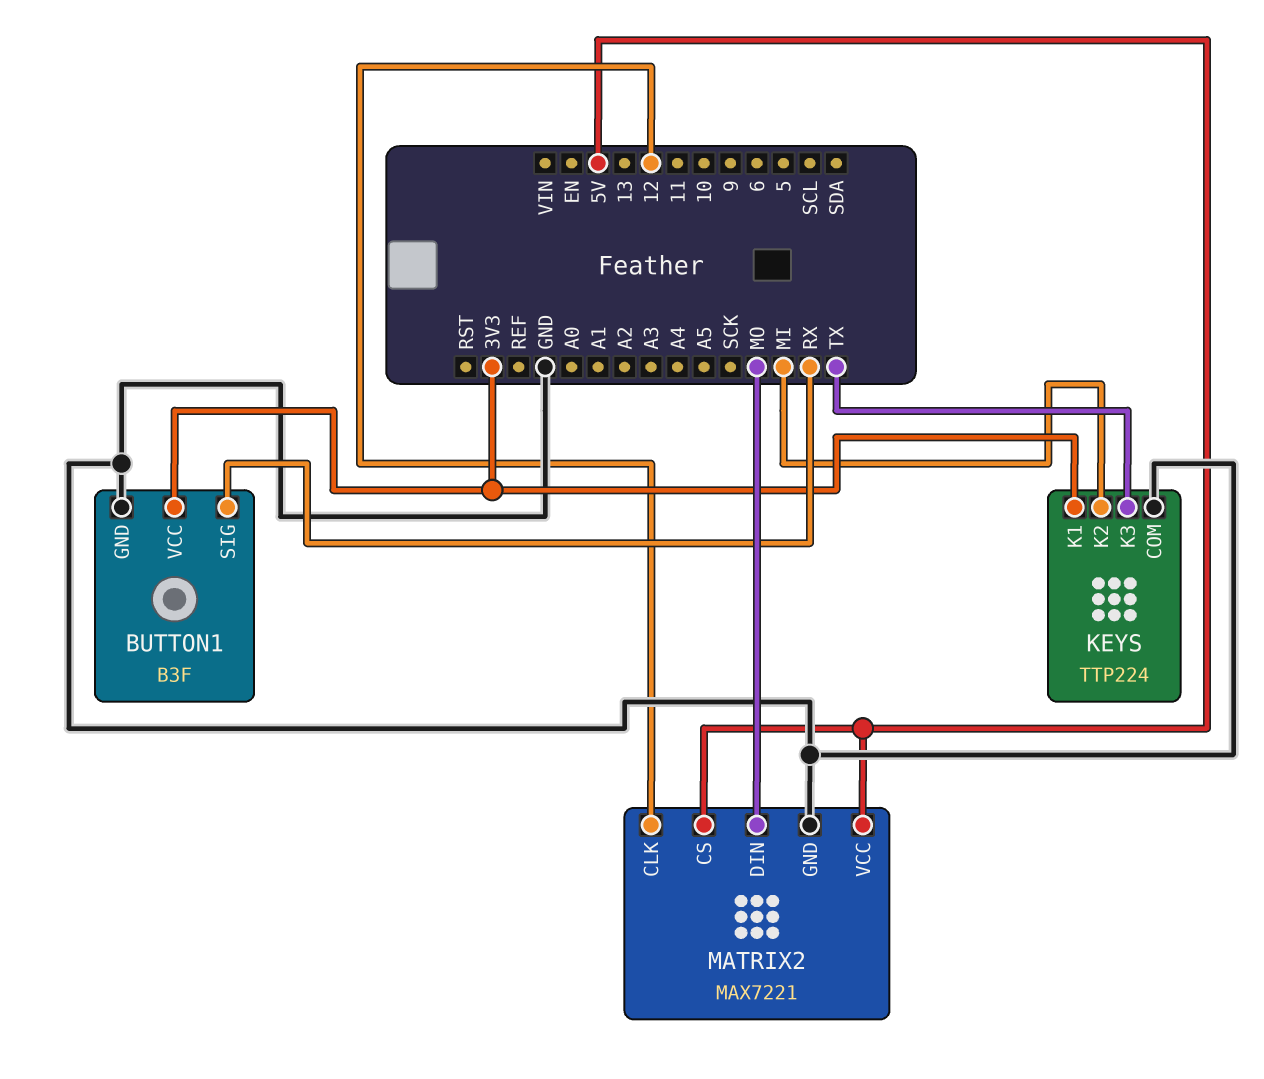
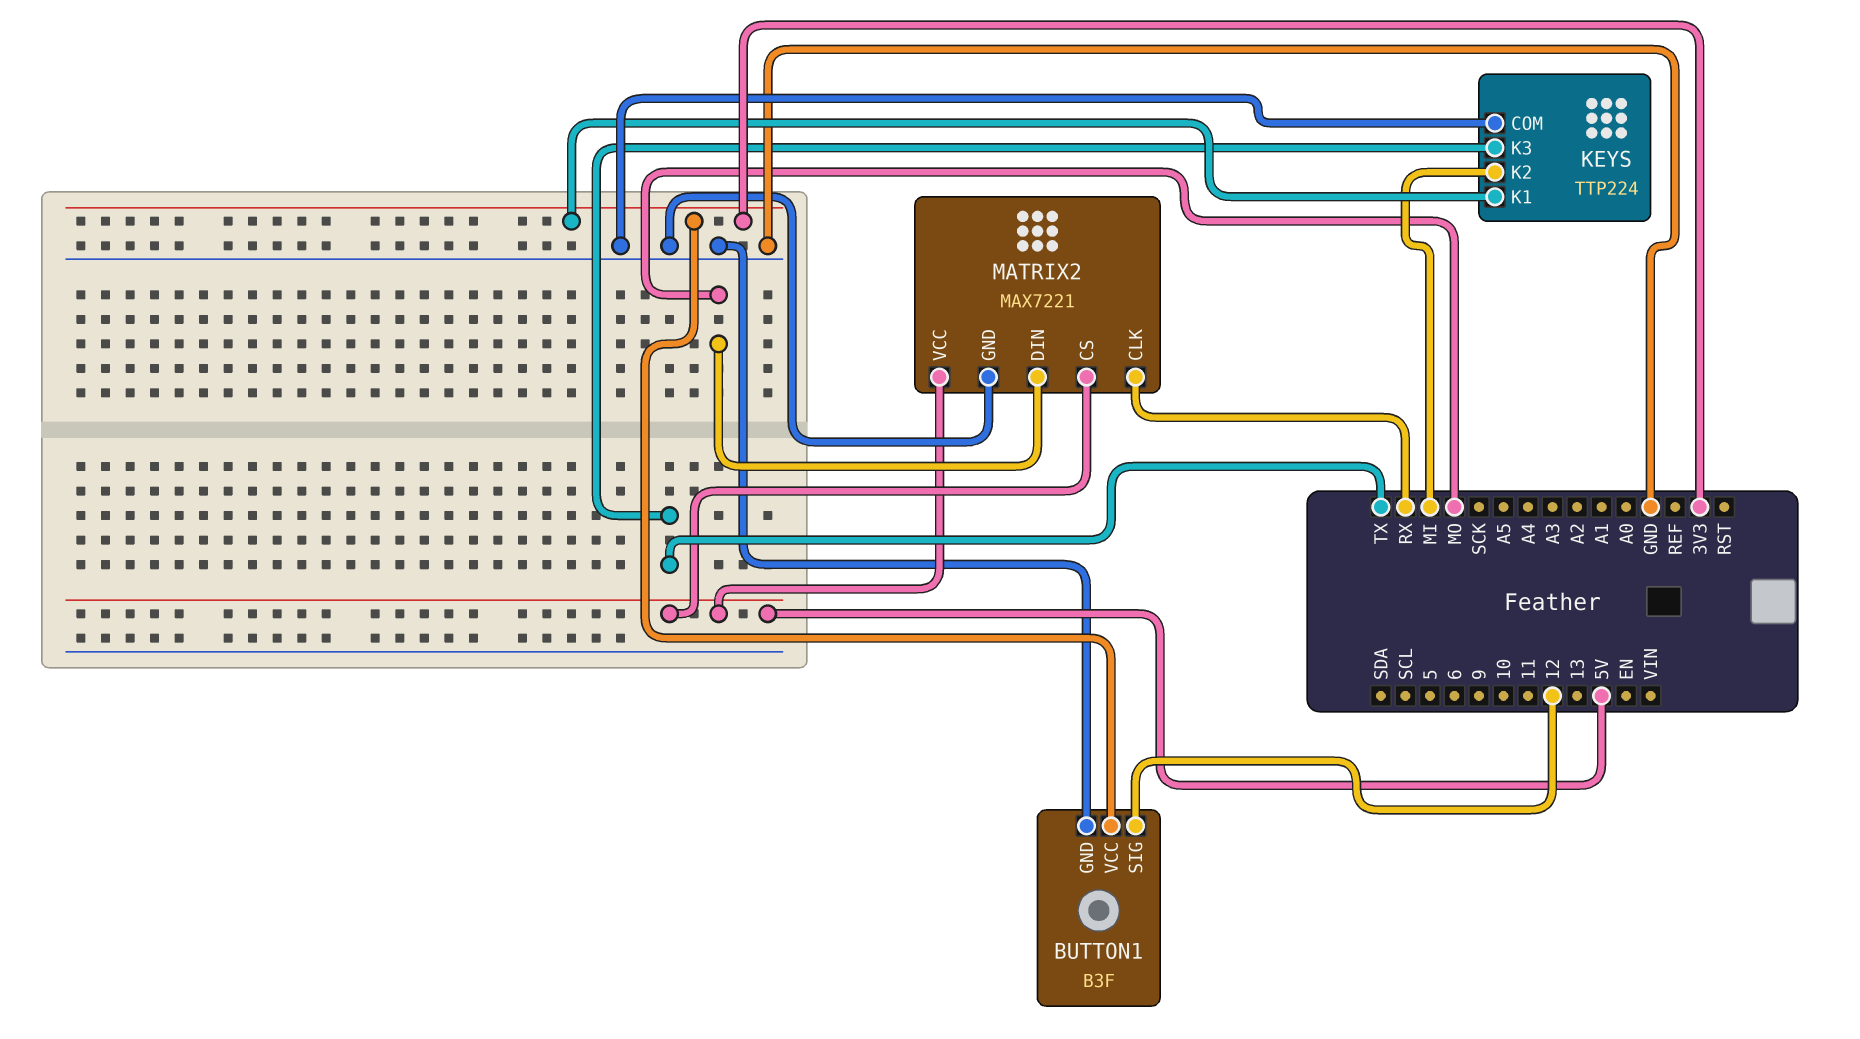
BUTTON1 pin SIG: RX -> 12
MATRIX2 pin CLK: 12 -> RX

